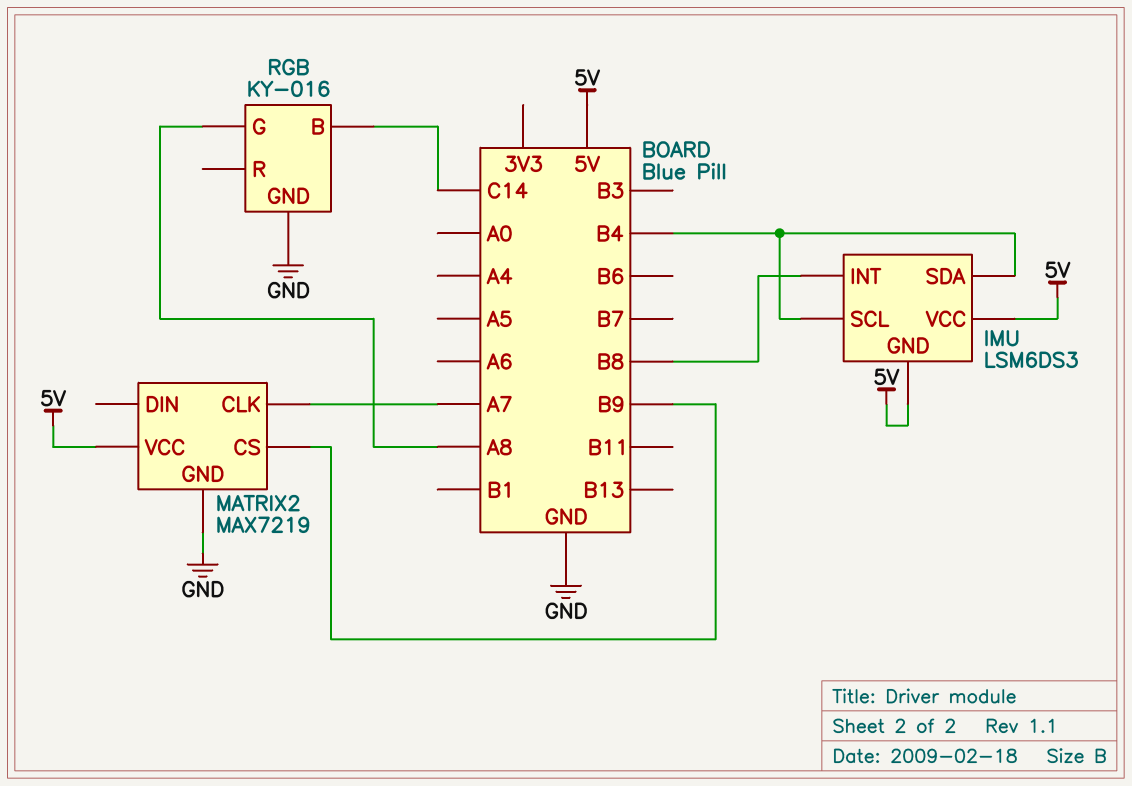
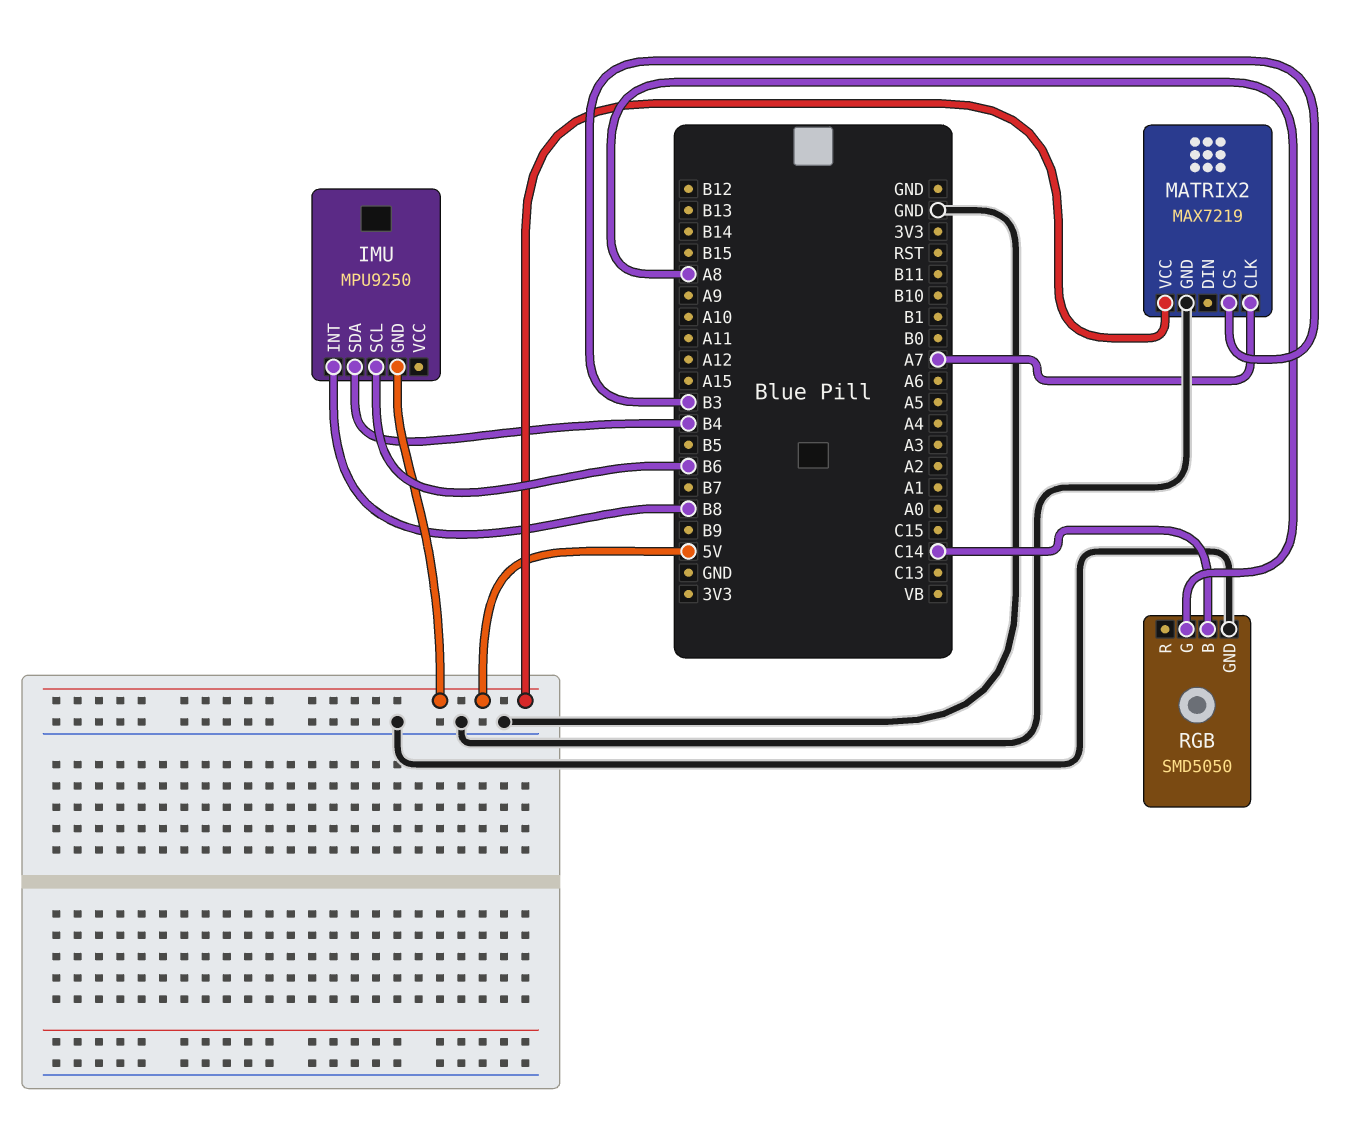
IMU: LSM6DS3 -> MPU9250
IMU pin SCL: B4 -> B6
IMU pin VCC: 5V -> none
MATRIX2 pin CS: B9 -> B3
RGB: KY-016 -> SMD5050

